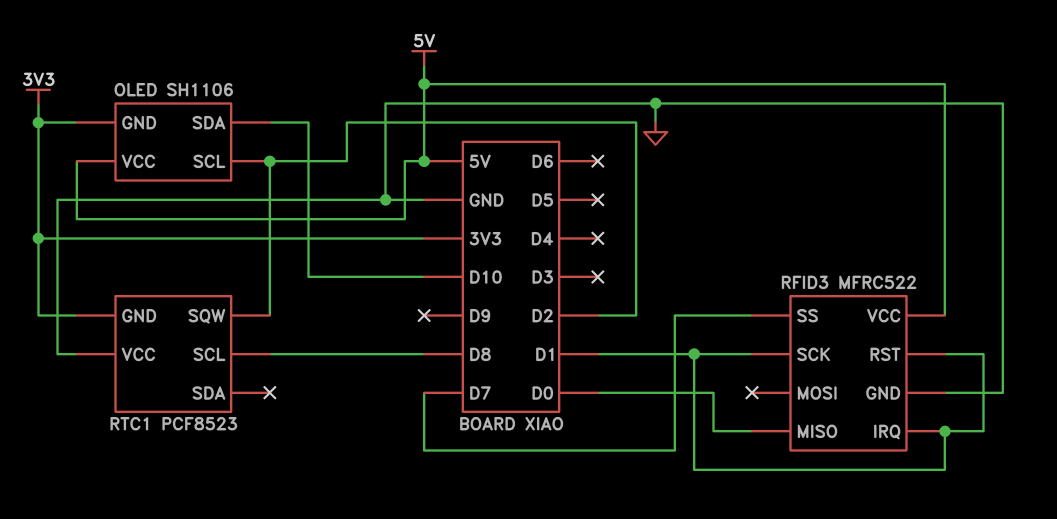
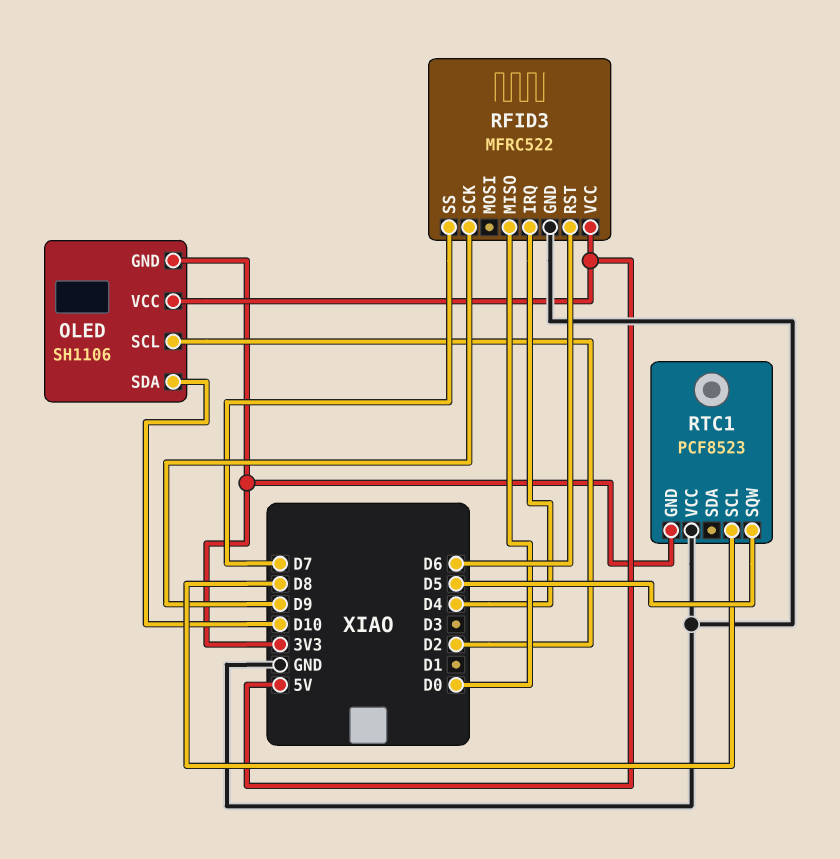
RFID3 pin IRQ: D1 -> D4
RFID3 pin RST: D1 -> D6
RFID3 pin SCK: D1 -> D9
RTC1 pin SQW: D2 -> D5

